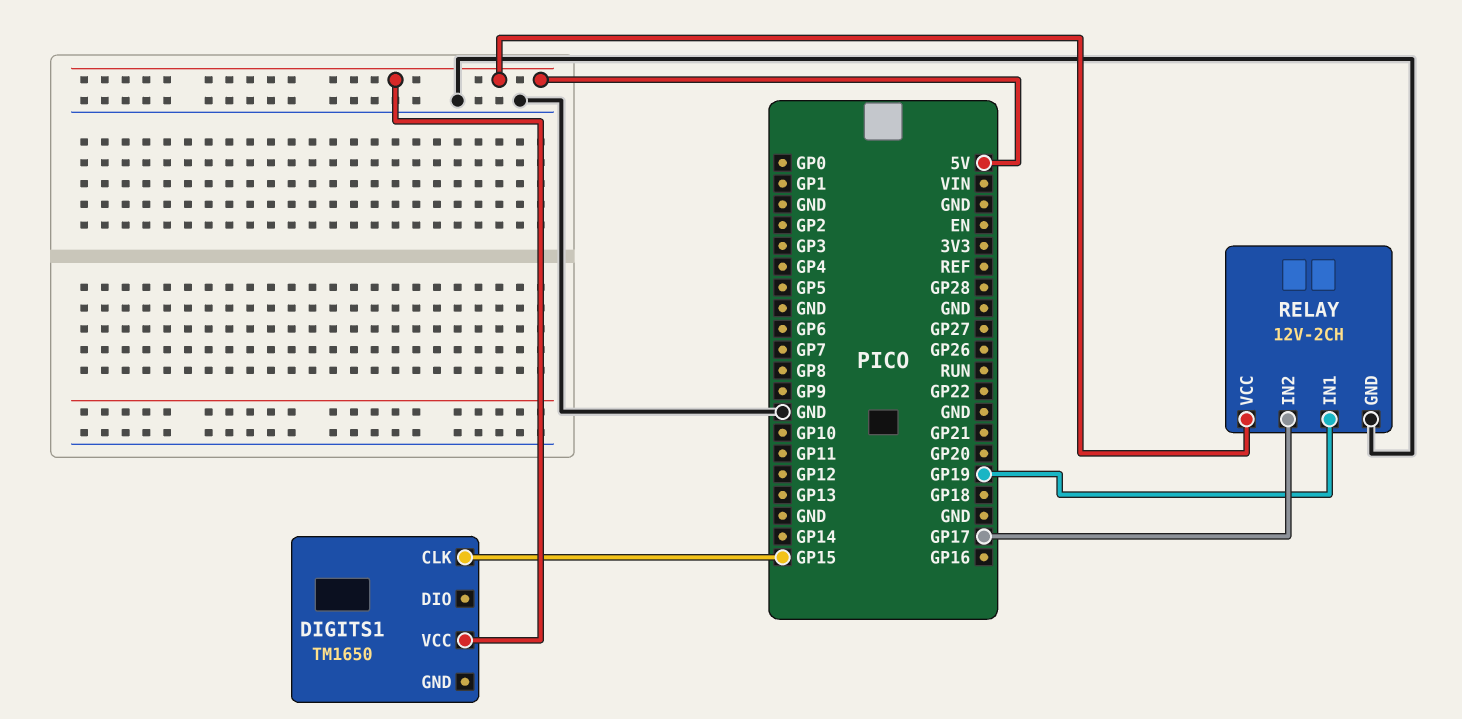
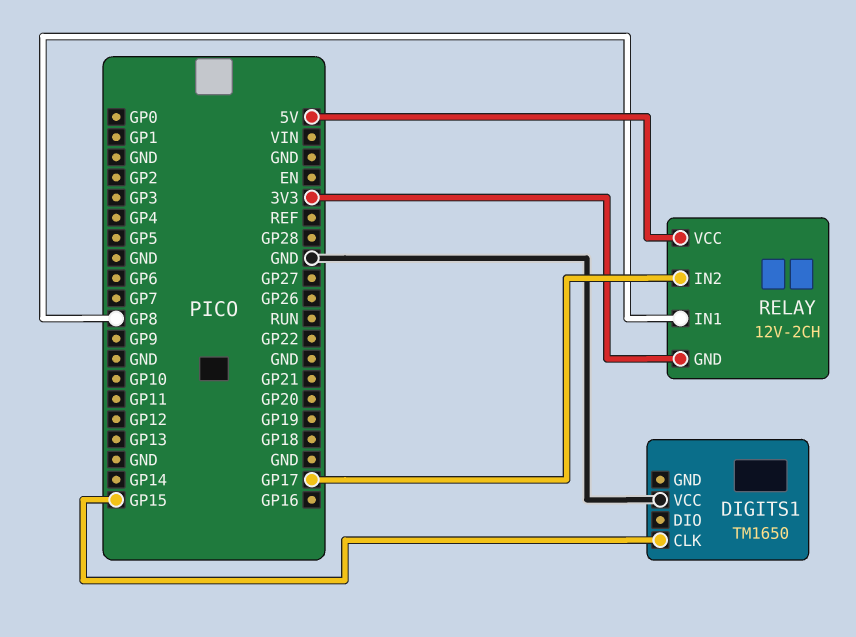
DIGITS1 pin VCC: 5V -> GND
RELAY pin GND: GND -> 3V3
RELAY pin IN1: GP19 -> GP8

